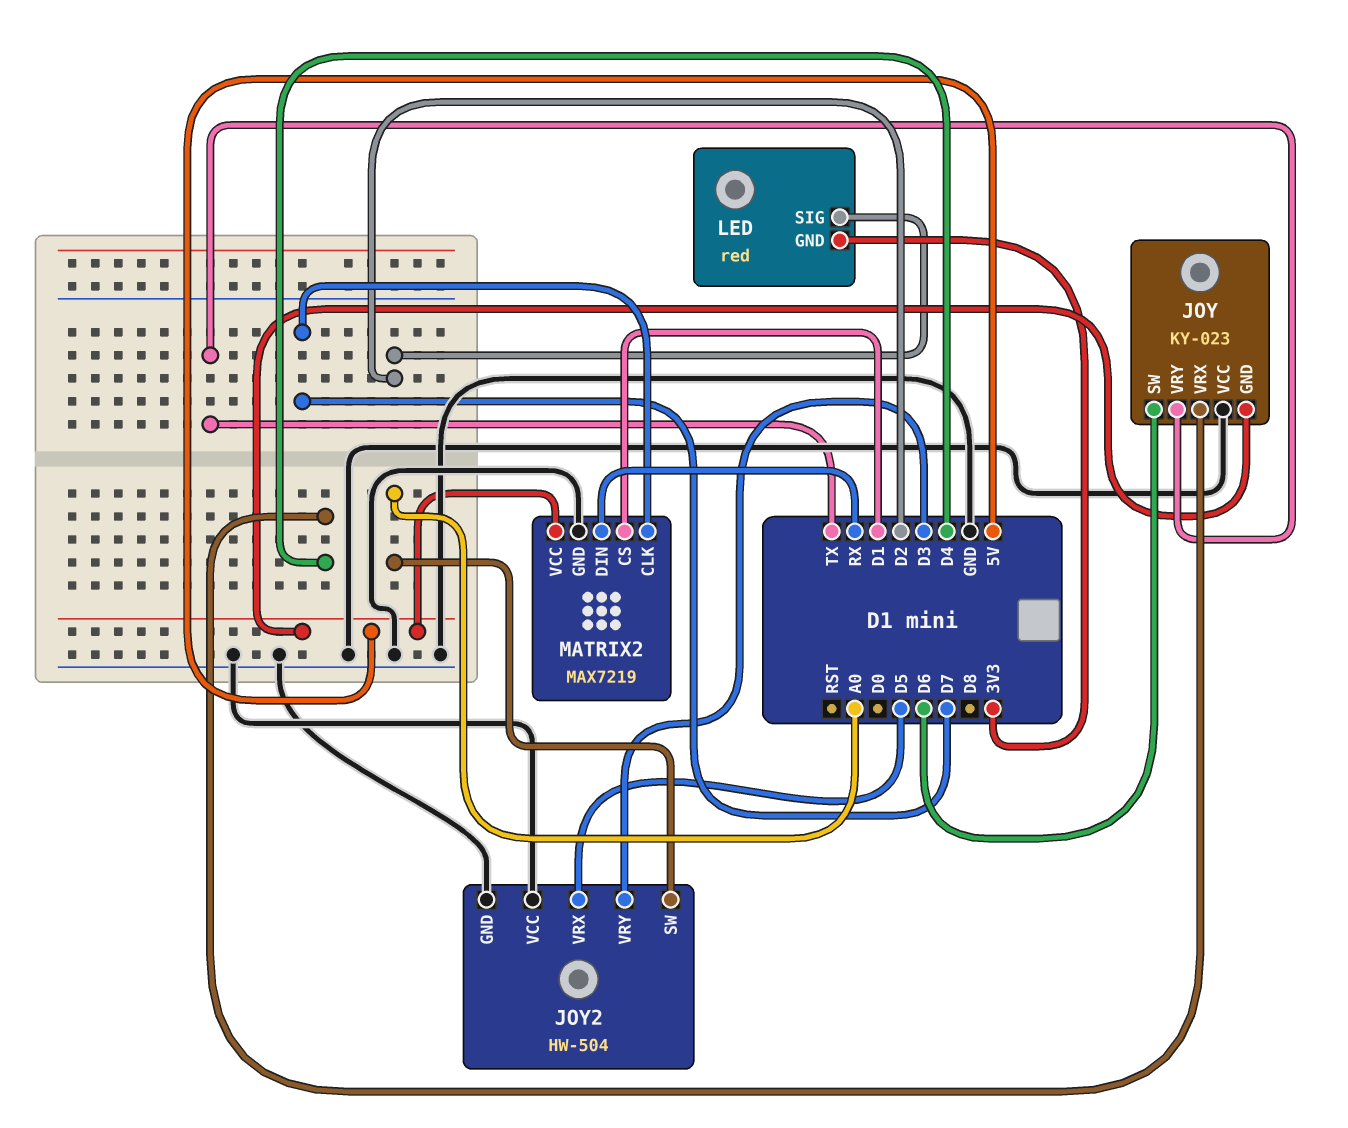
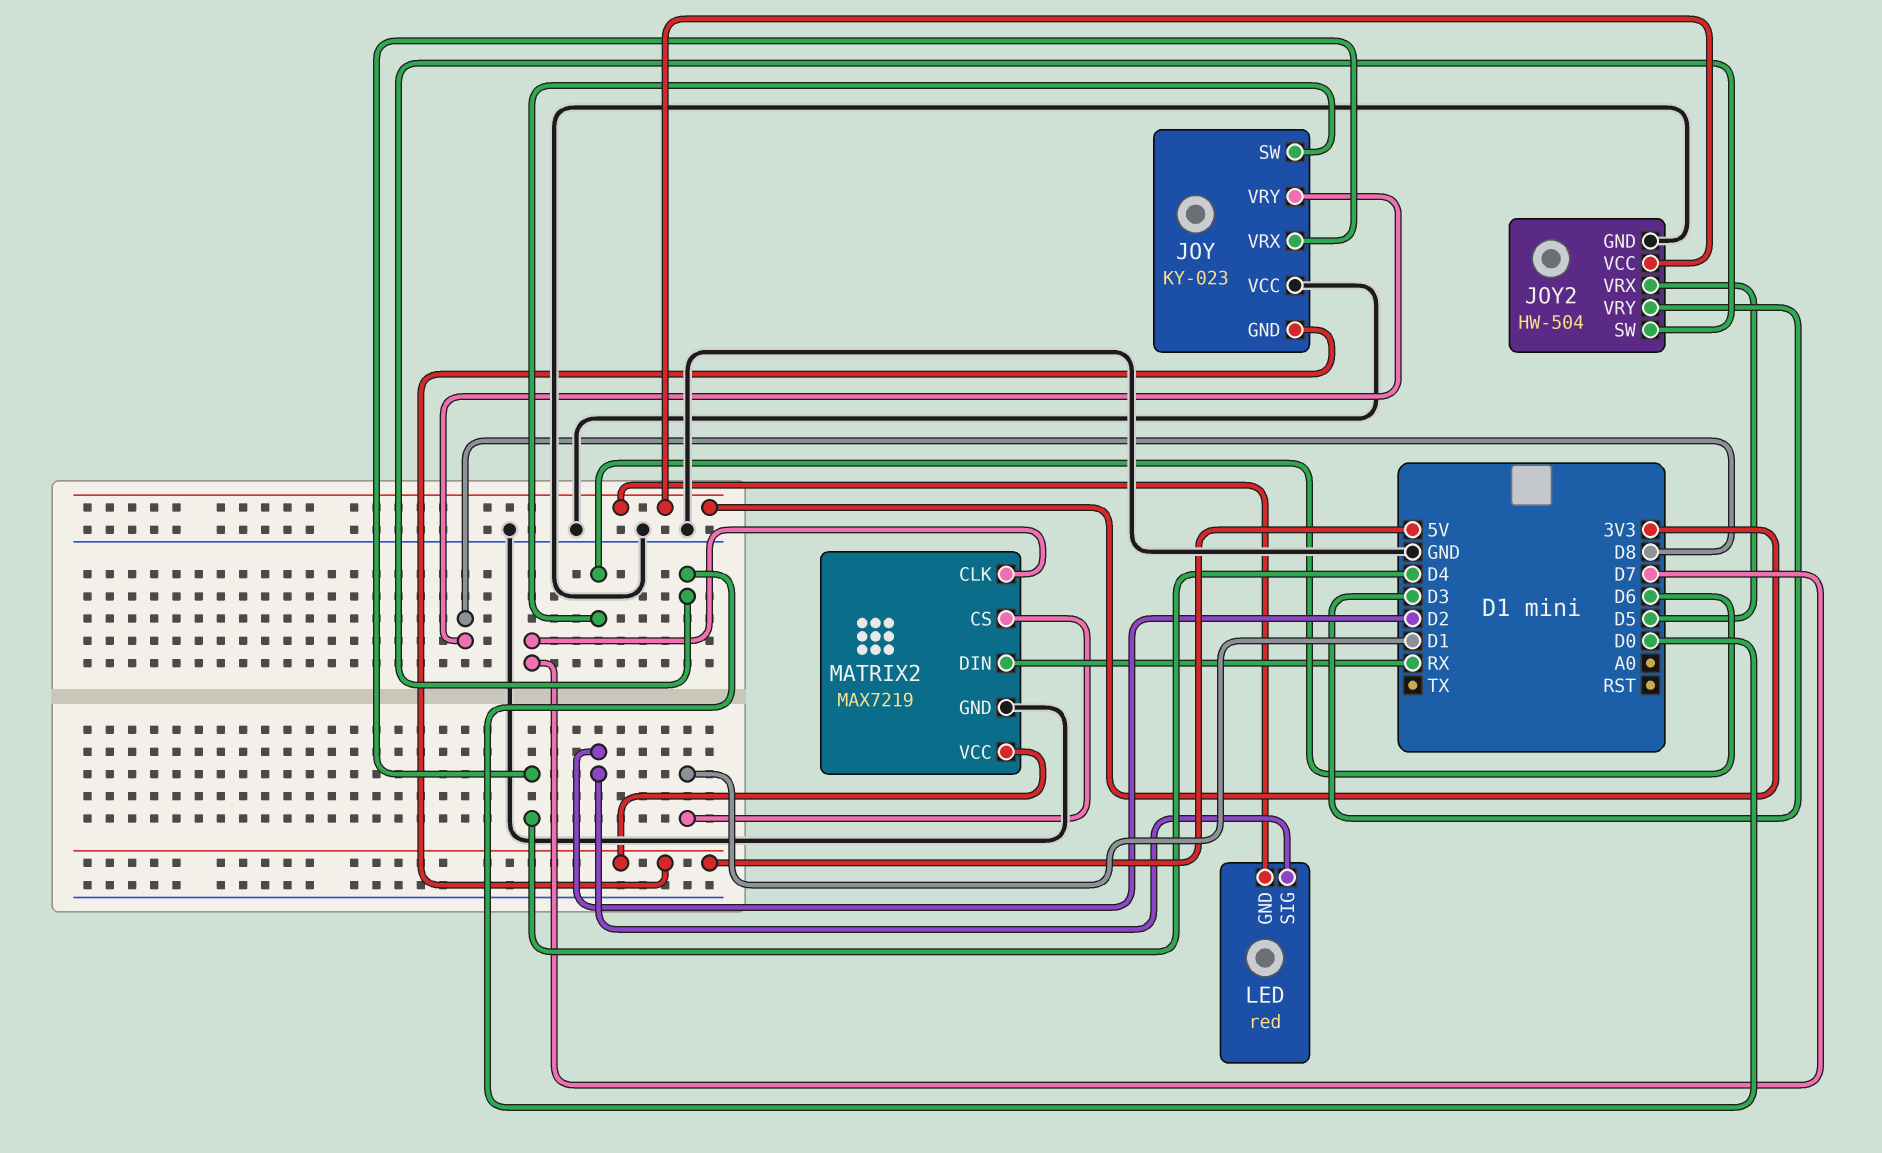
JOY pin VRY: TX -> D8
JOY2 pin SW: A0 -> D0
JOY2 pin VCC: GND -> 3V3

